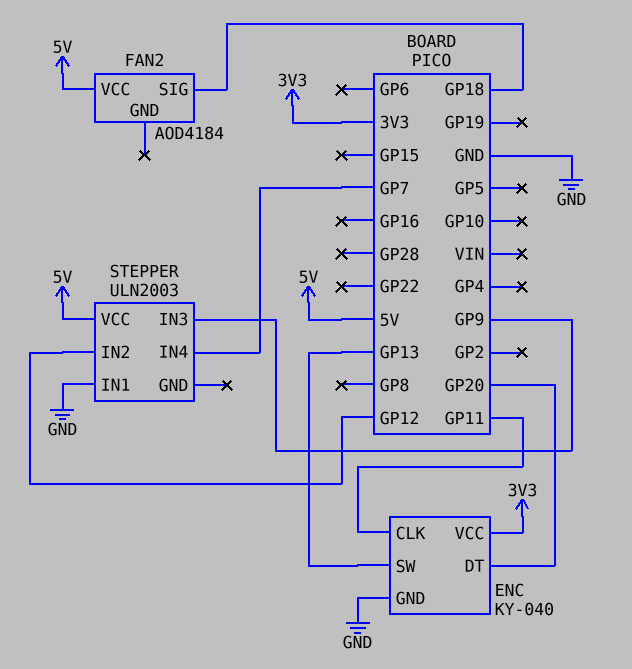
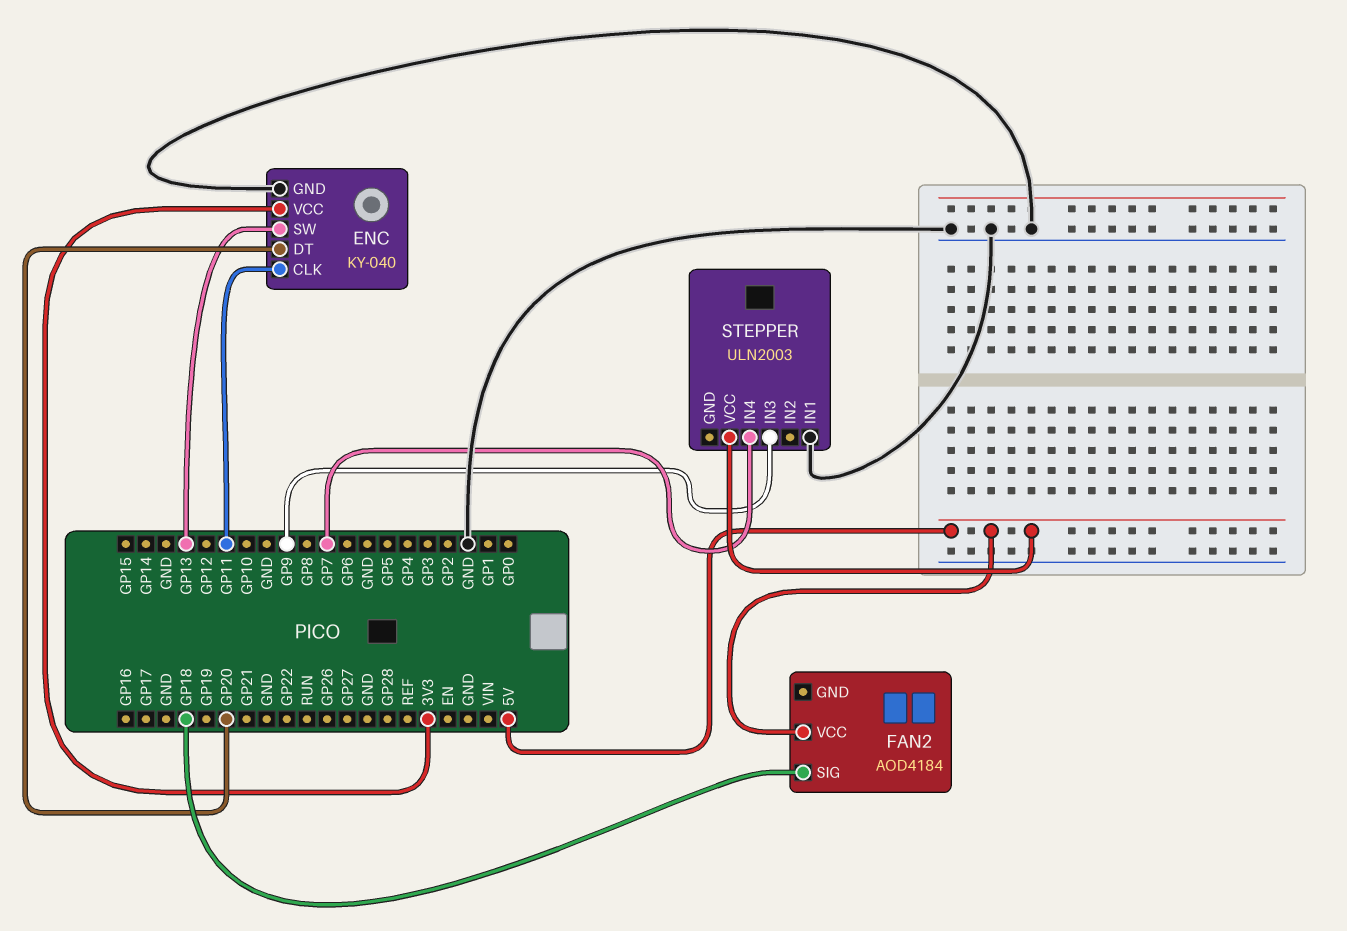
STEPPER pin IN2: GP12 -> none

